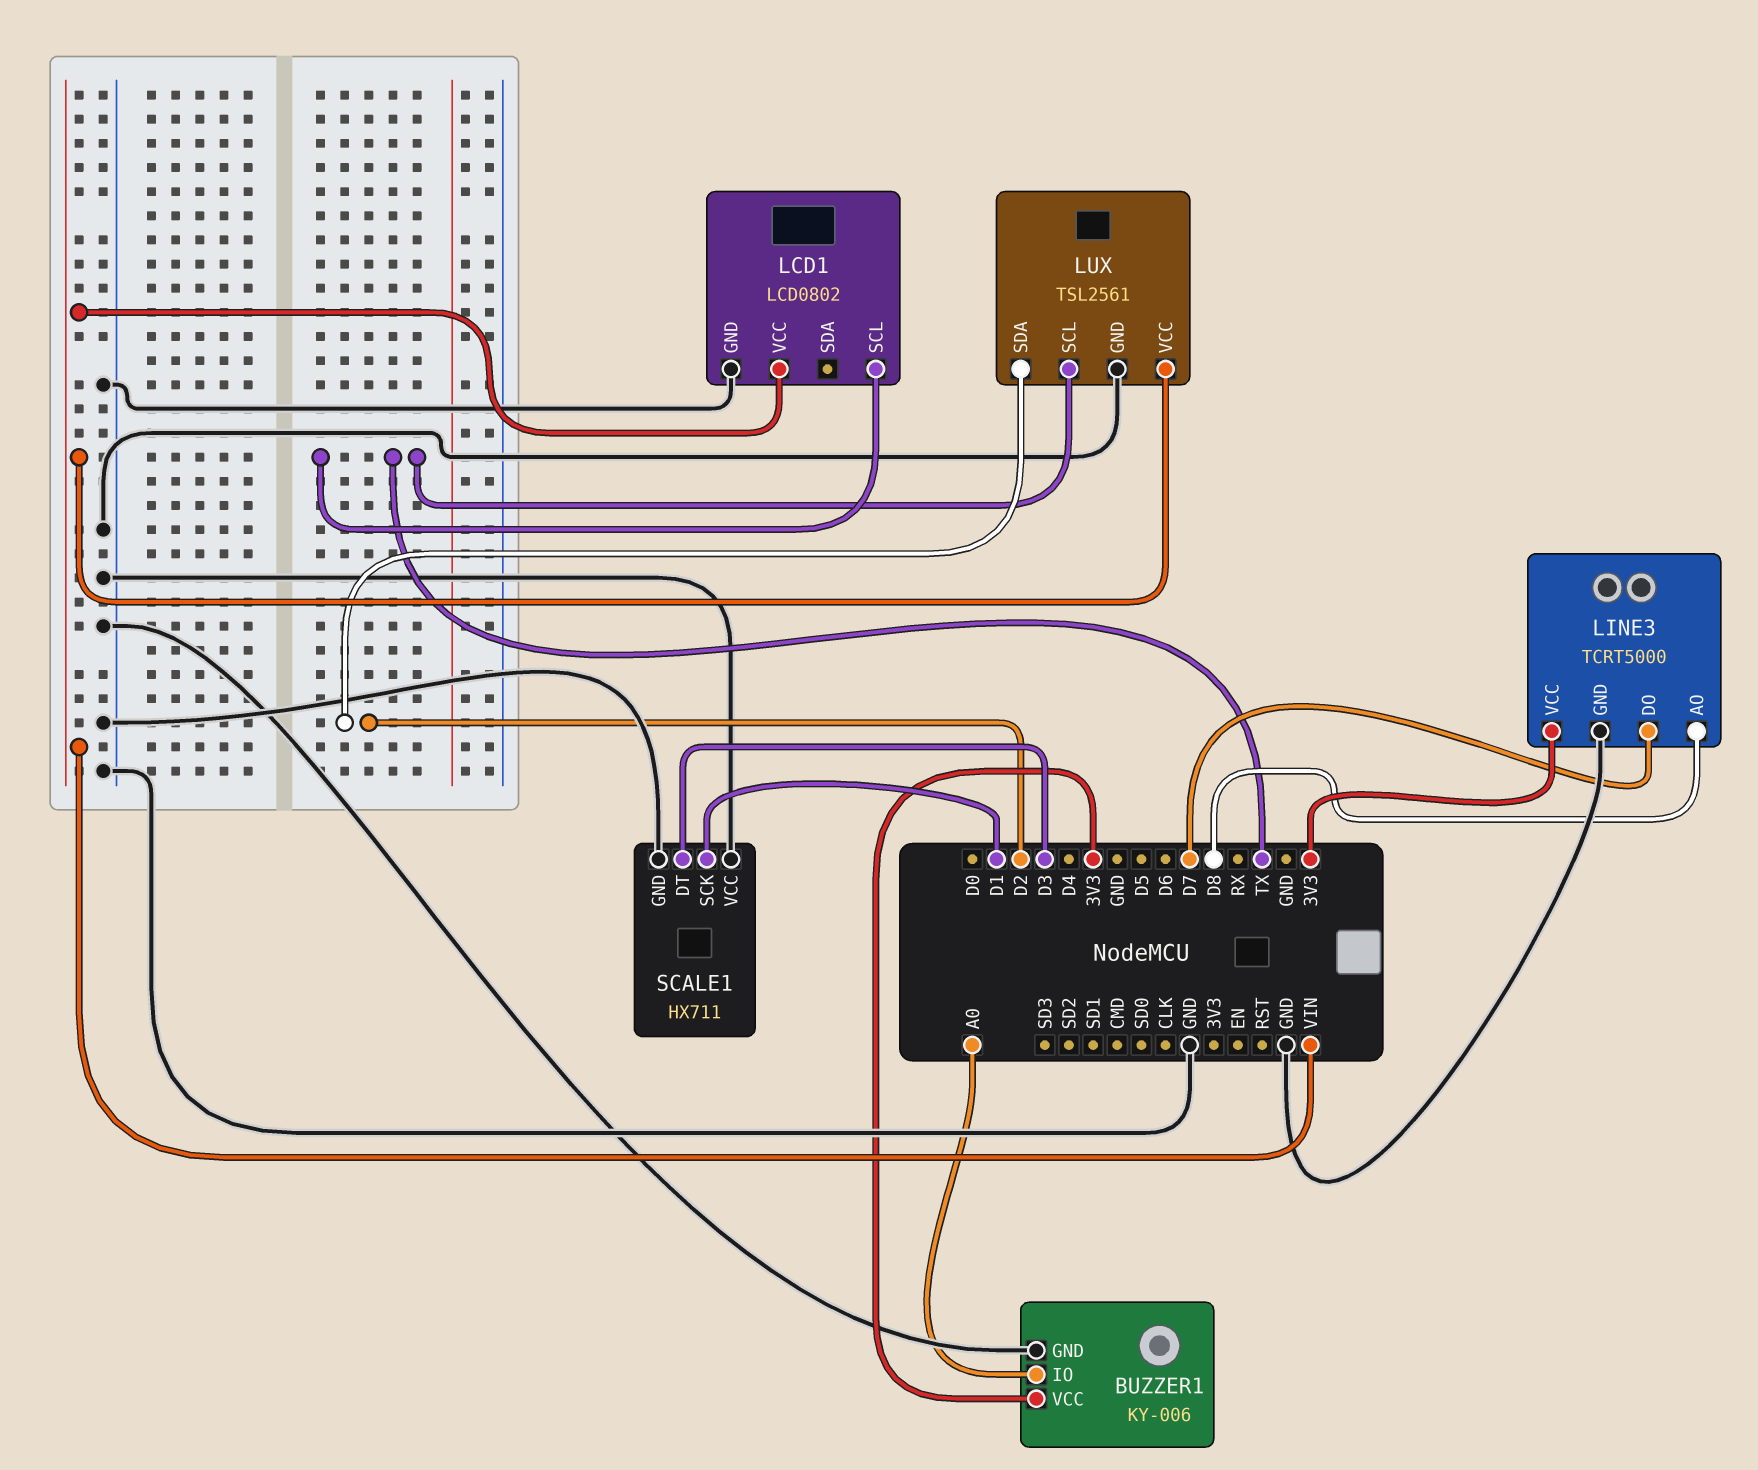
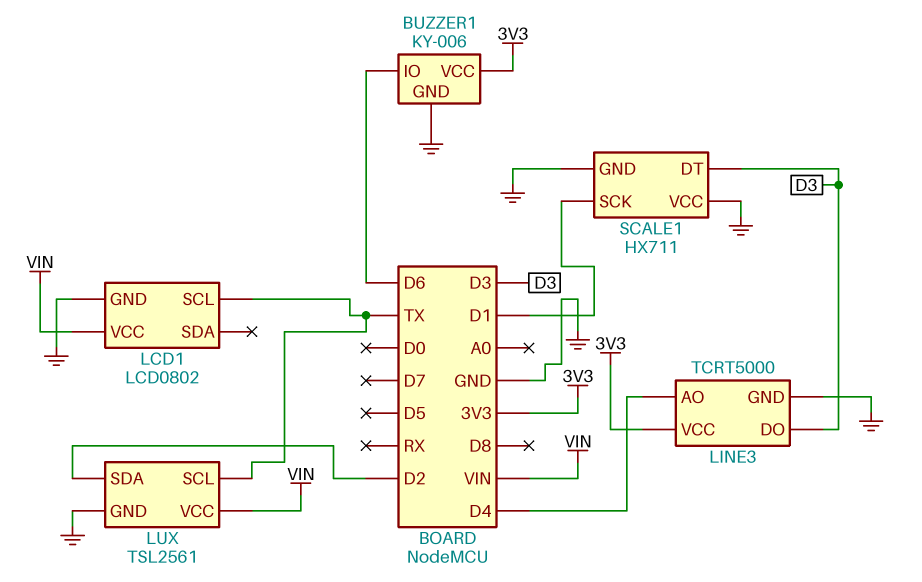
BUZZER1 pin IO: A0 -> D6
LINE3 pin AO: D8 -> D4
LINE3 pin DO: D7 -> D3

